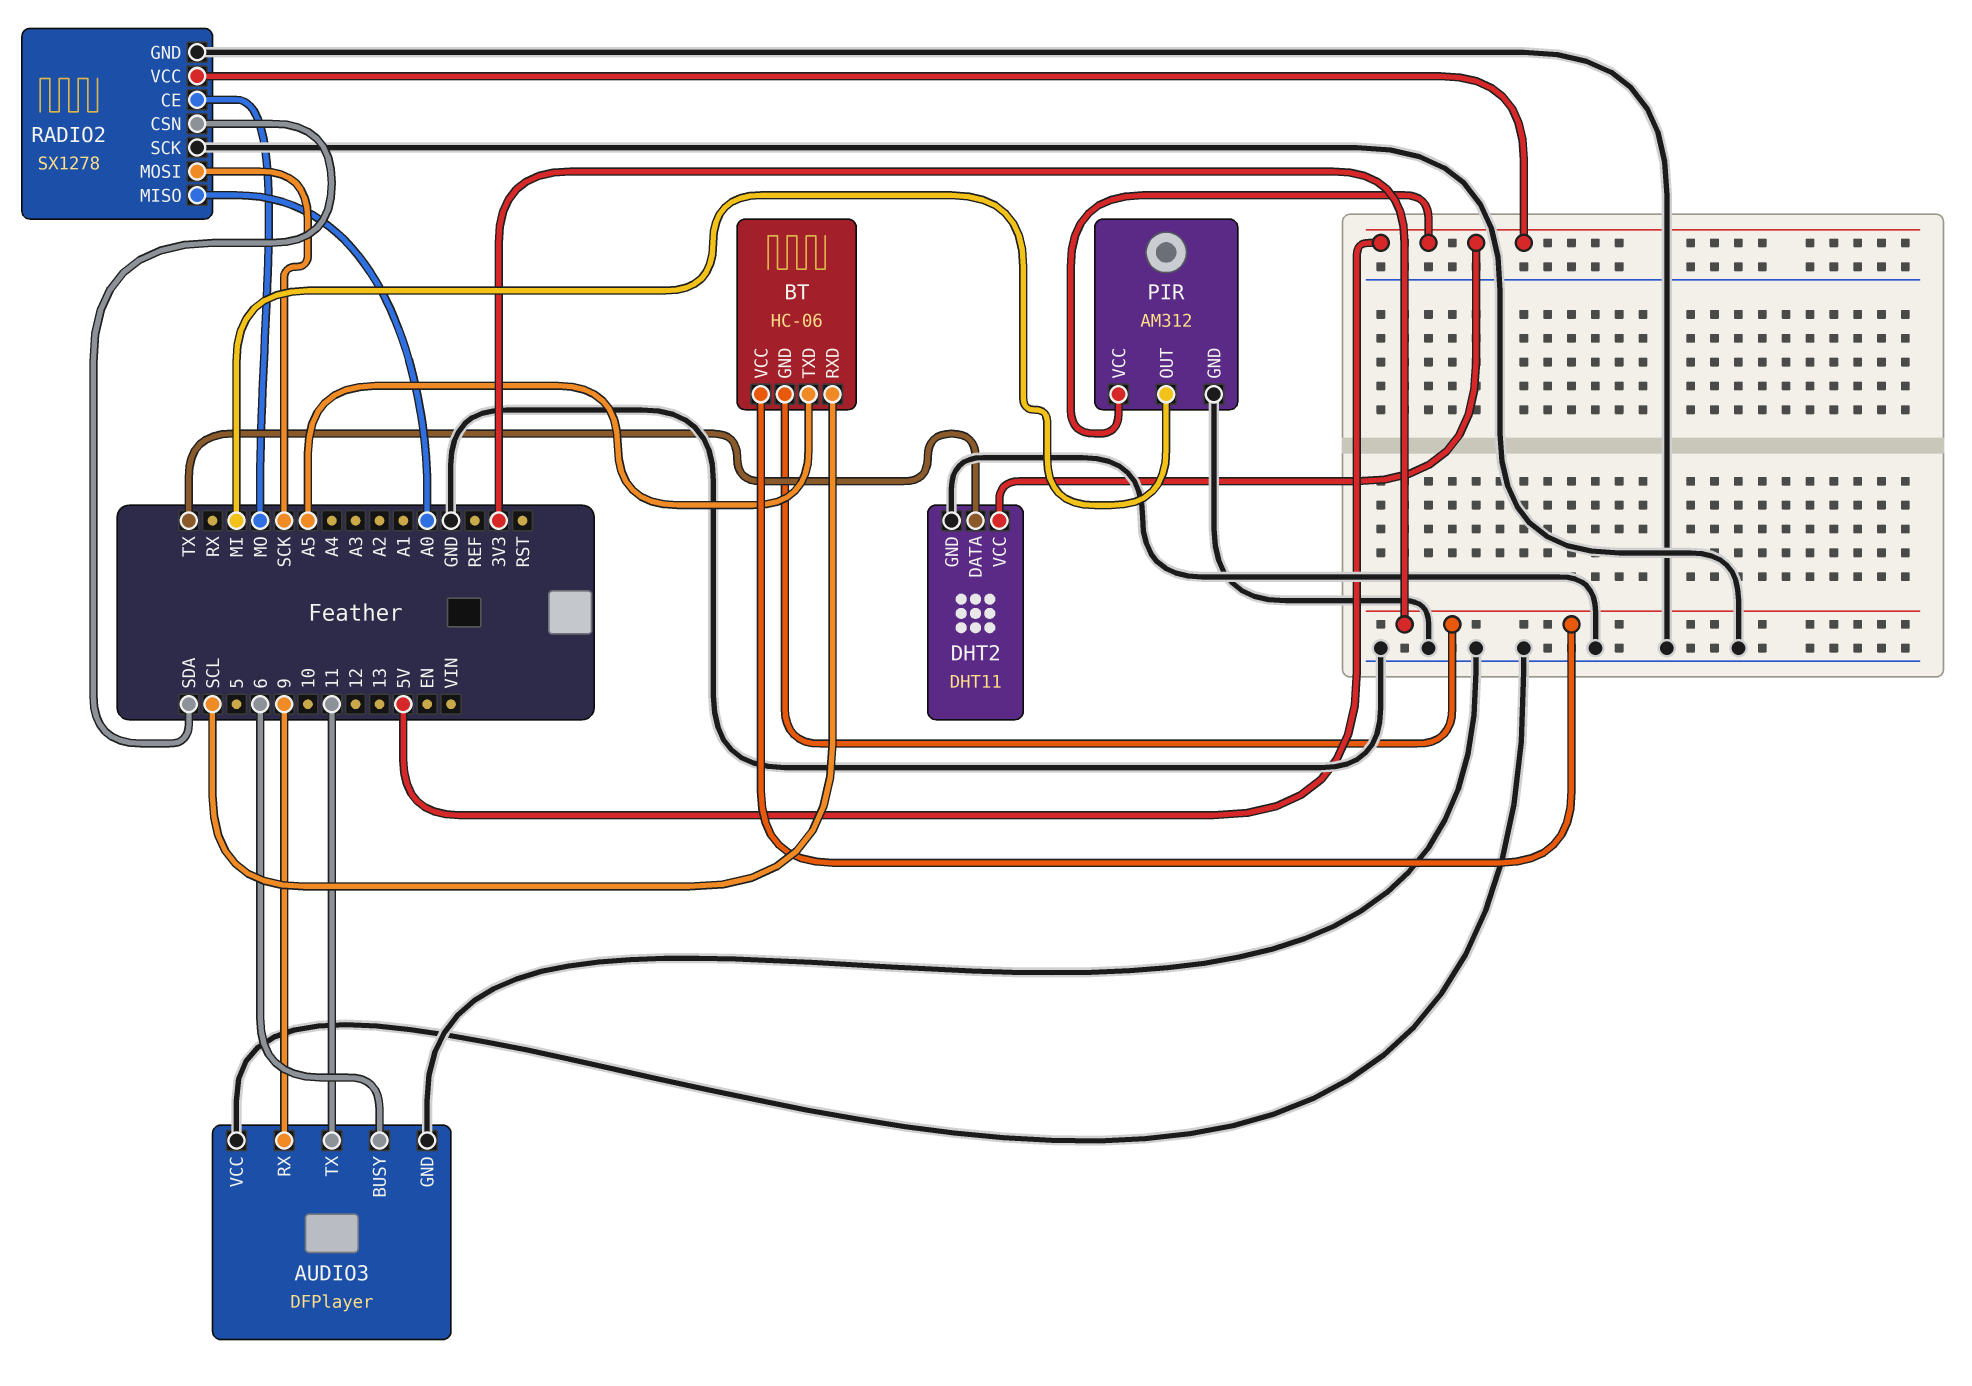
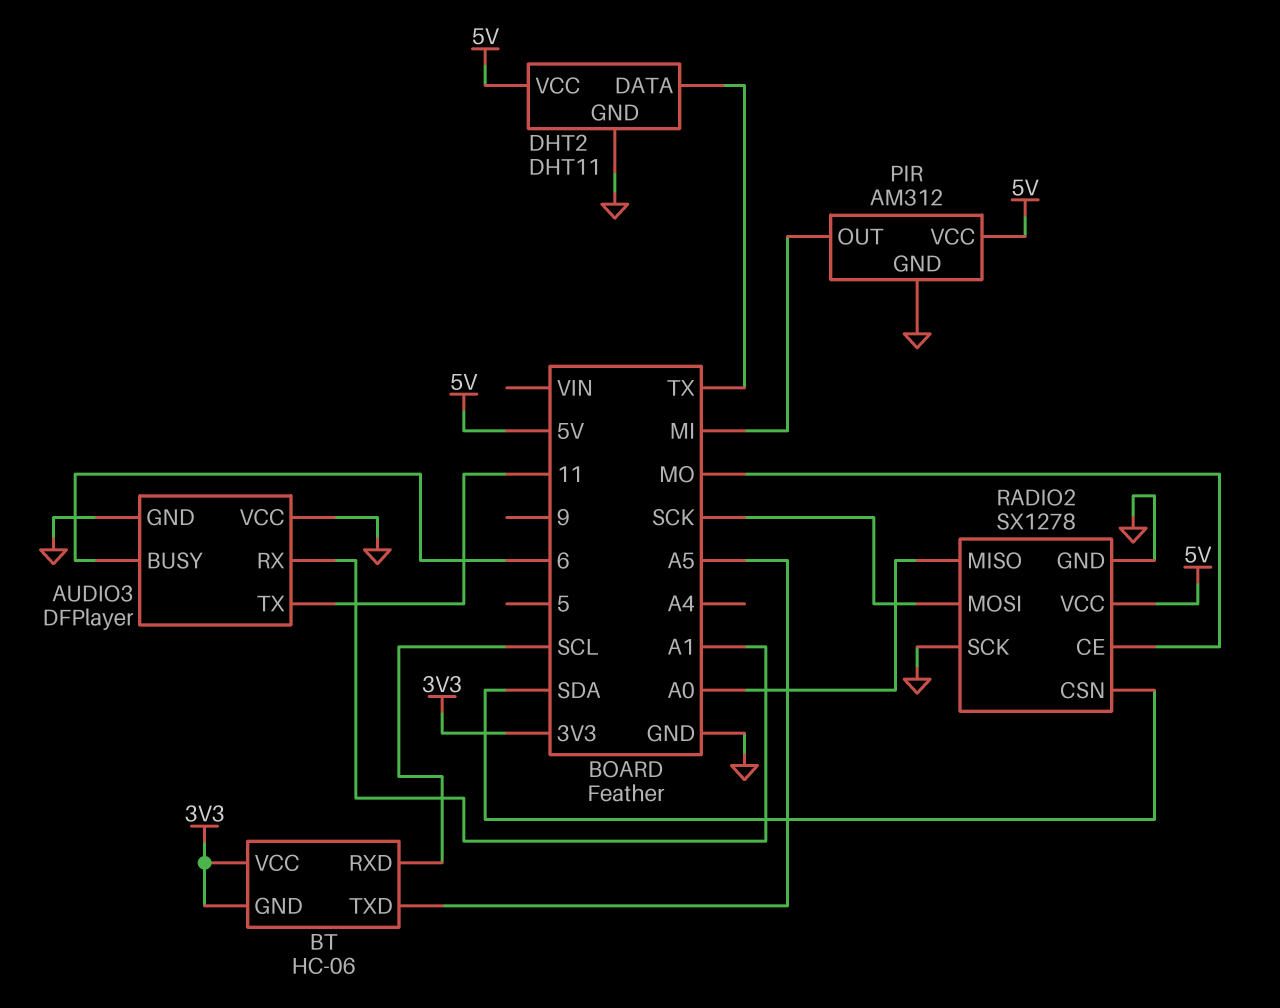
AUDIO3 pin RX: 9 -> A1

